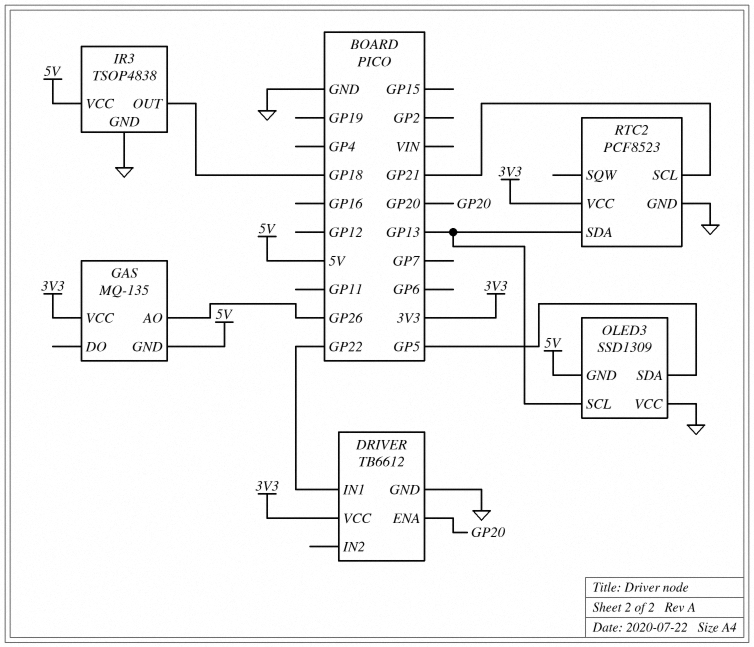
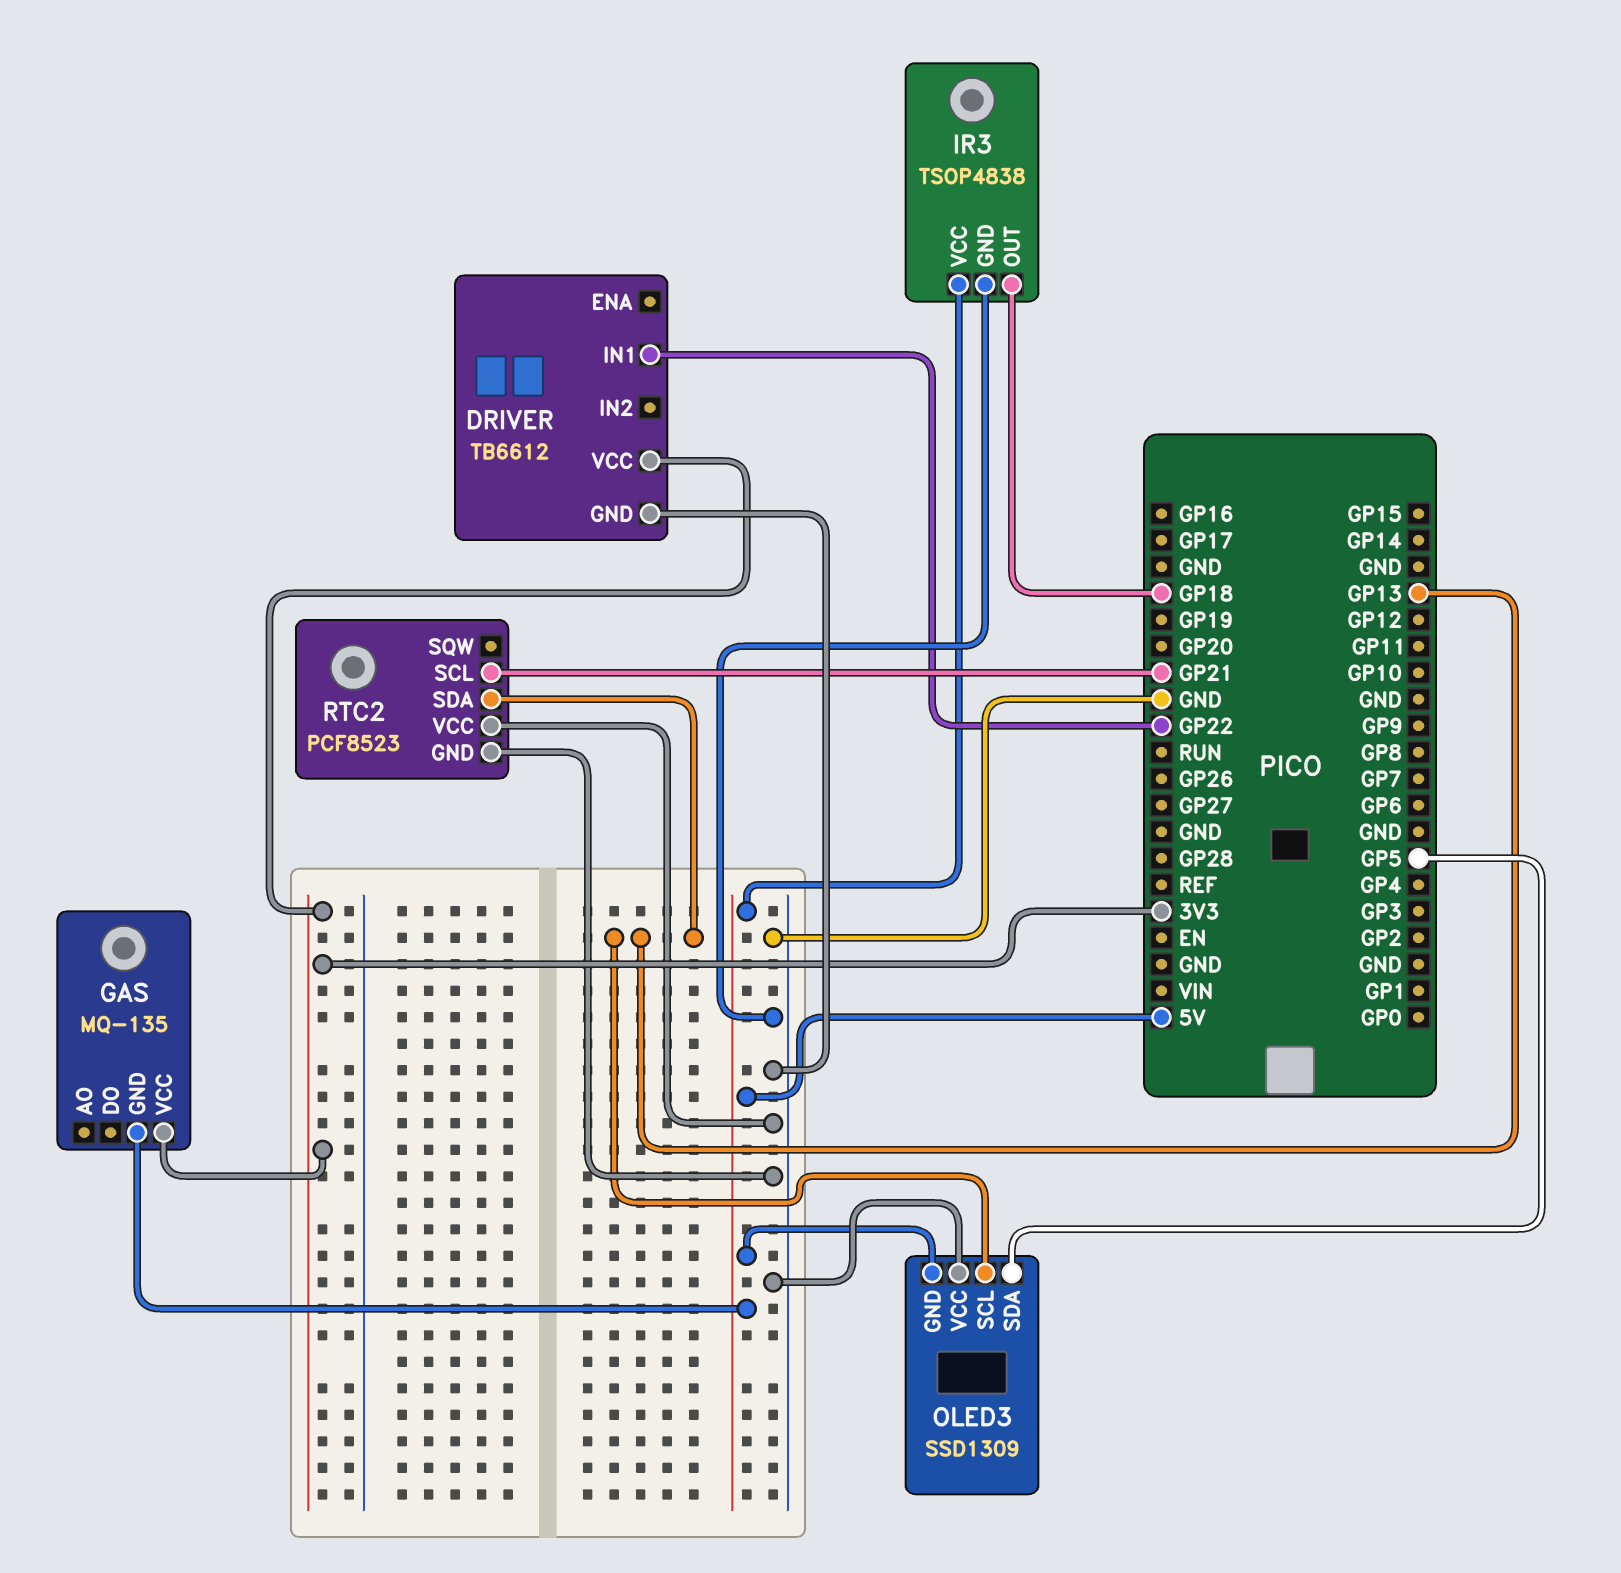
DRIVER pin ENA: GP20 -> none
GAS pin AO: GP26 -> none
RTC2 pin VCC: 3V3 -> GND

